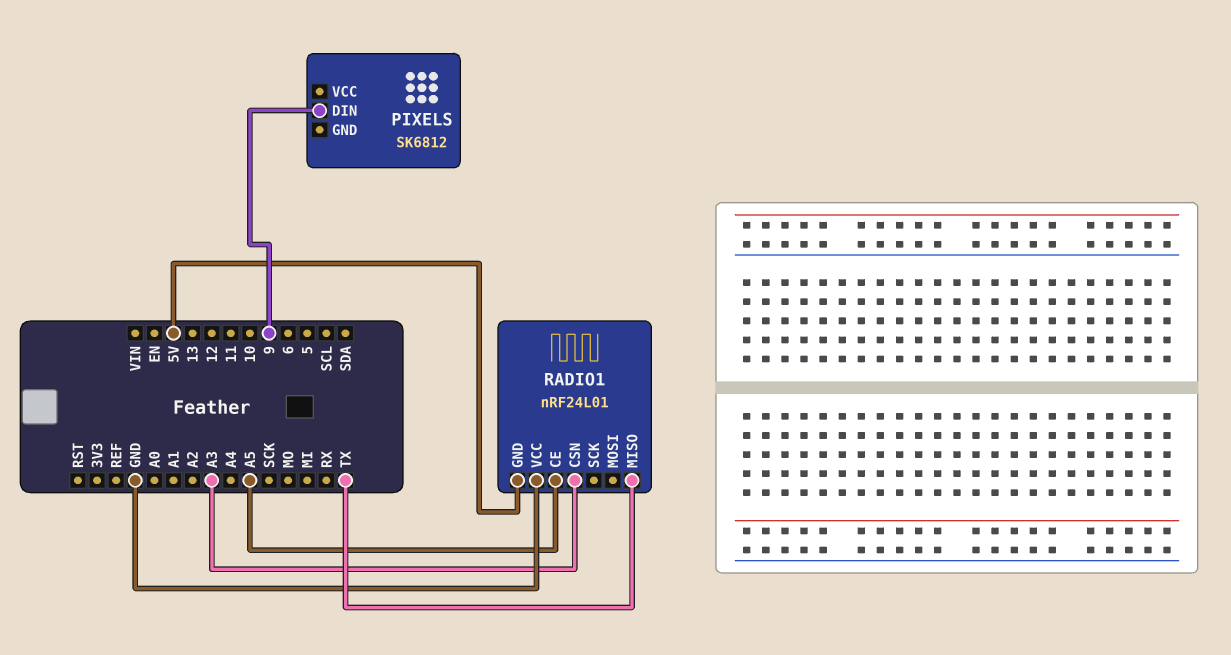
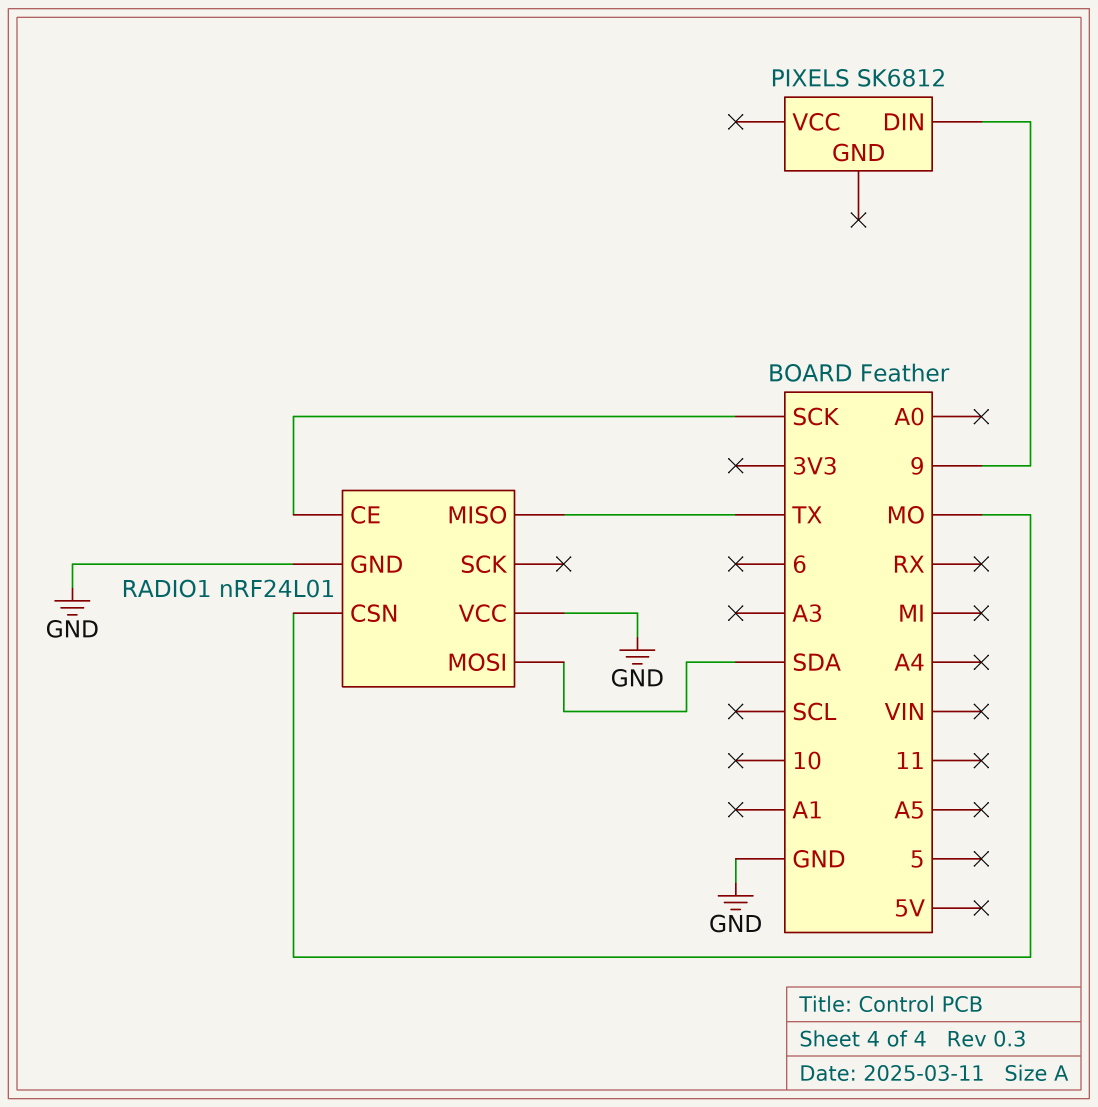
RADIO1 pin CE: A5 -> SCK
RADIO1 pin CSN: A3 -> MO
RADIO1 pin GND: 5V -> GND
RADIO1 pin MOSI: none -> SDA

